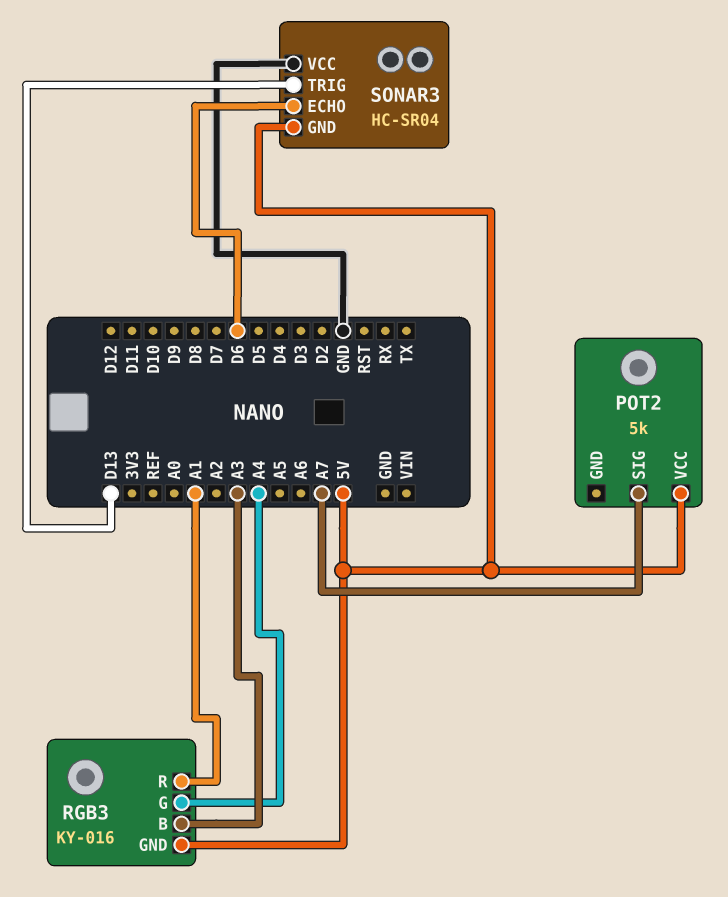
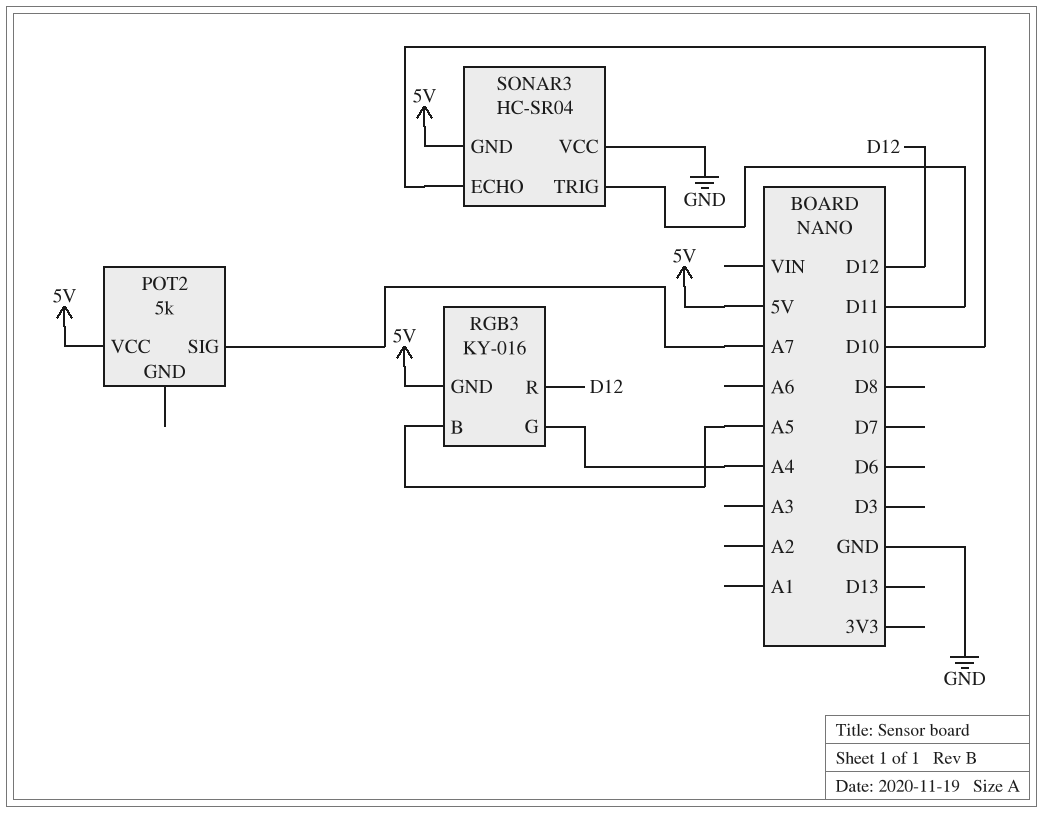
RGB3 pin B: A3 -> A5
RGB3 pin R: A1 -> D12
SONAR3 pin ECHO: D6 -> D10
SONAR3 pin TRIG: D13 -> D11

